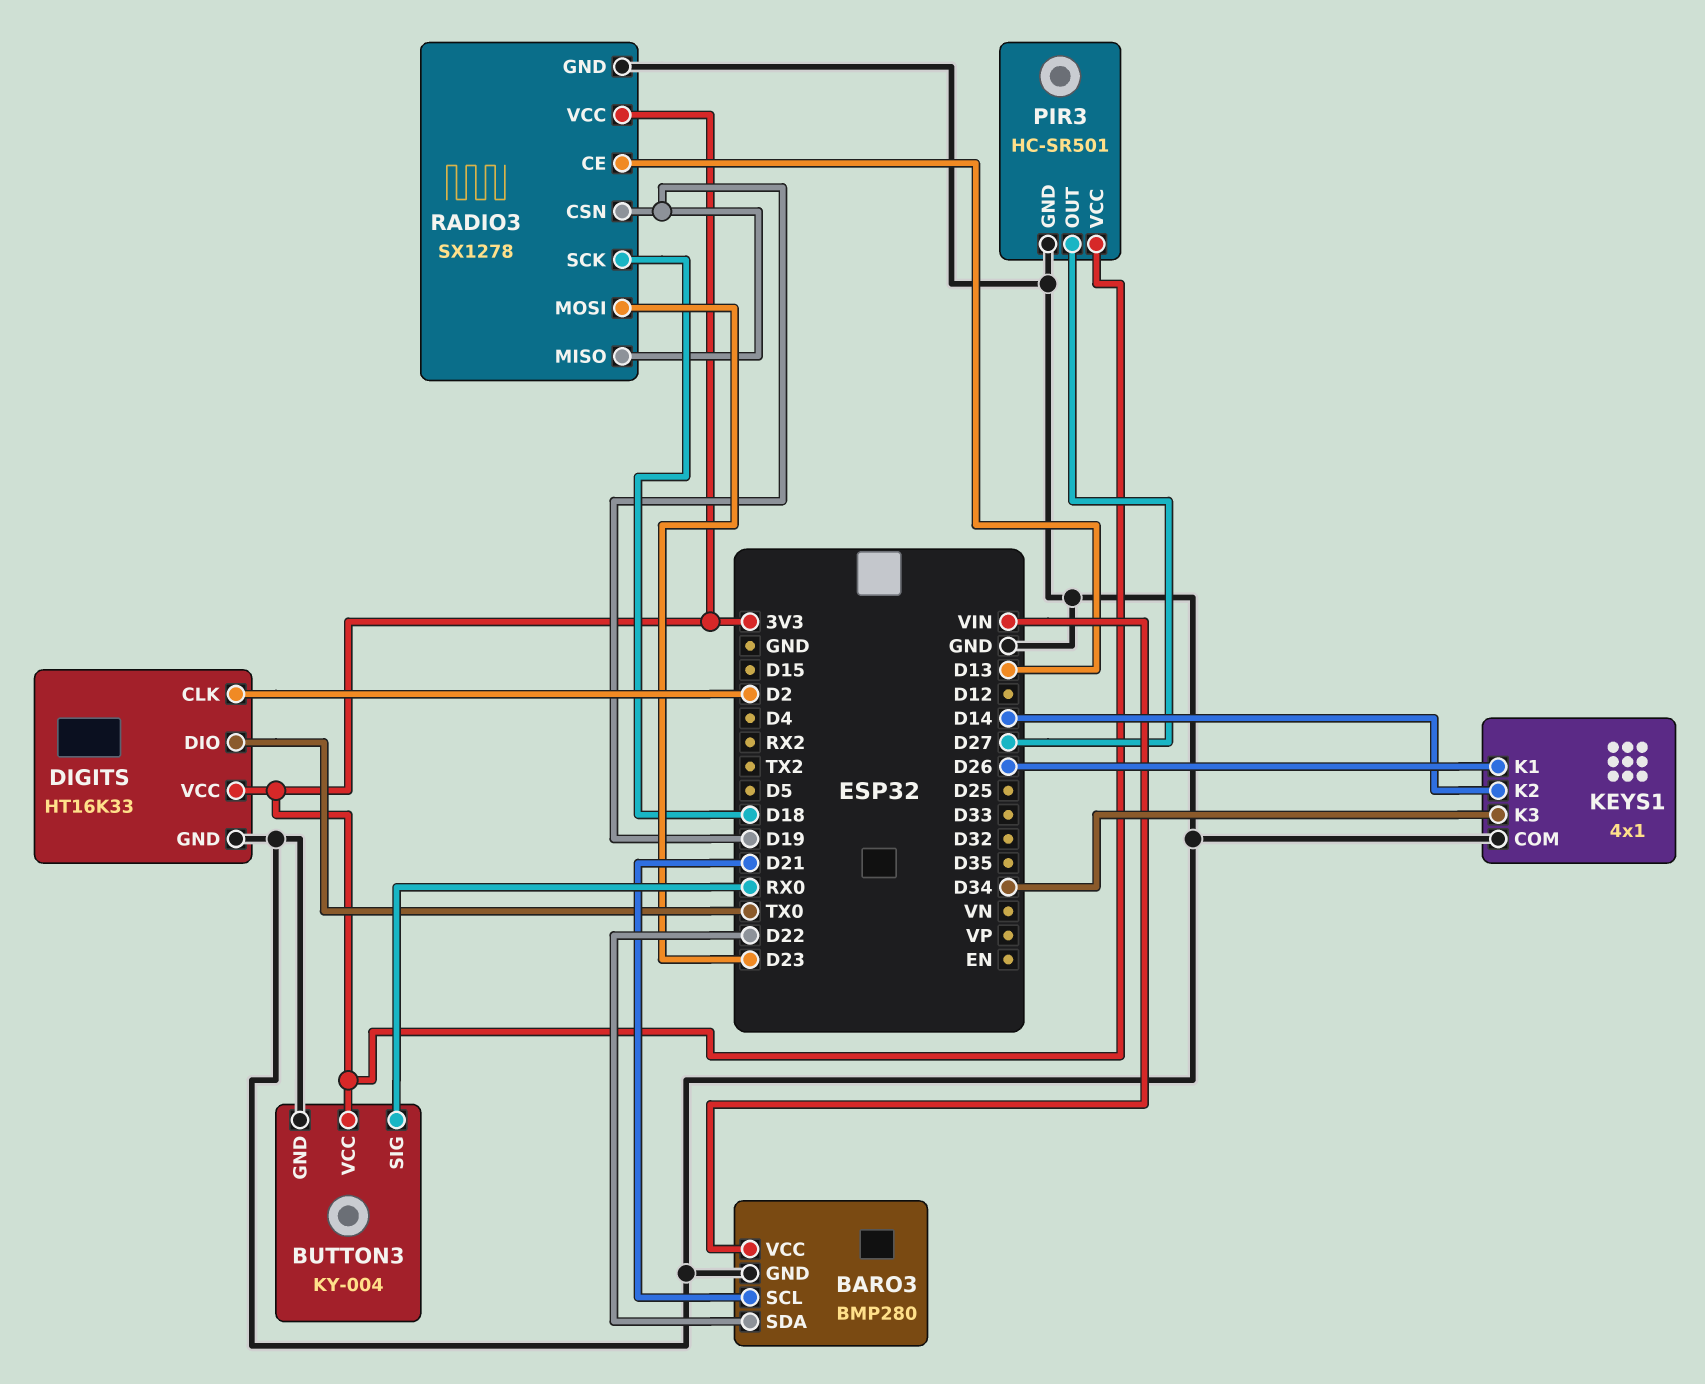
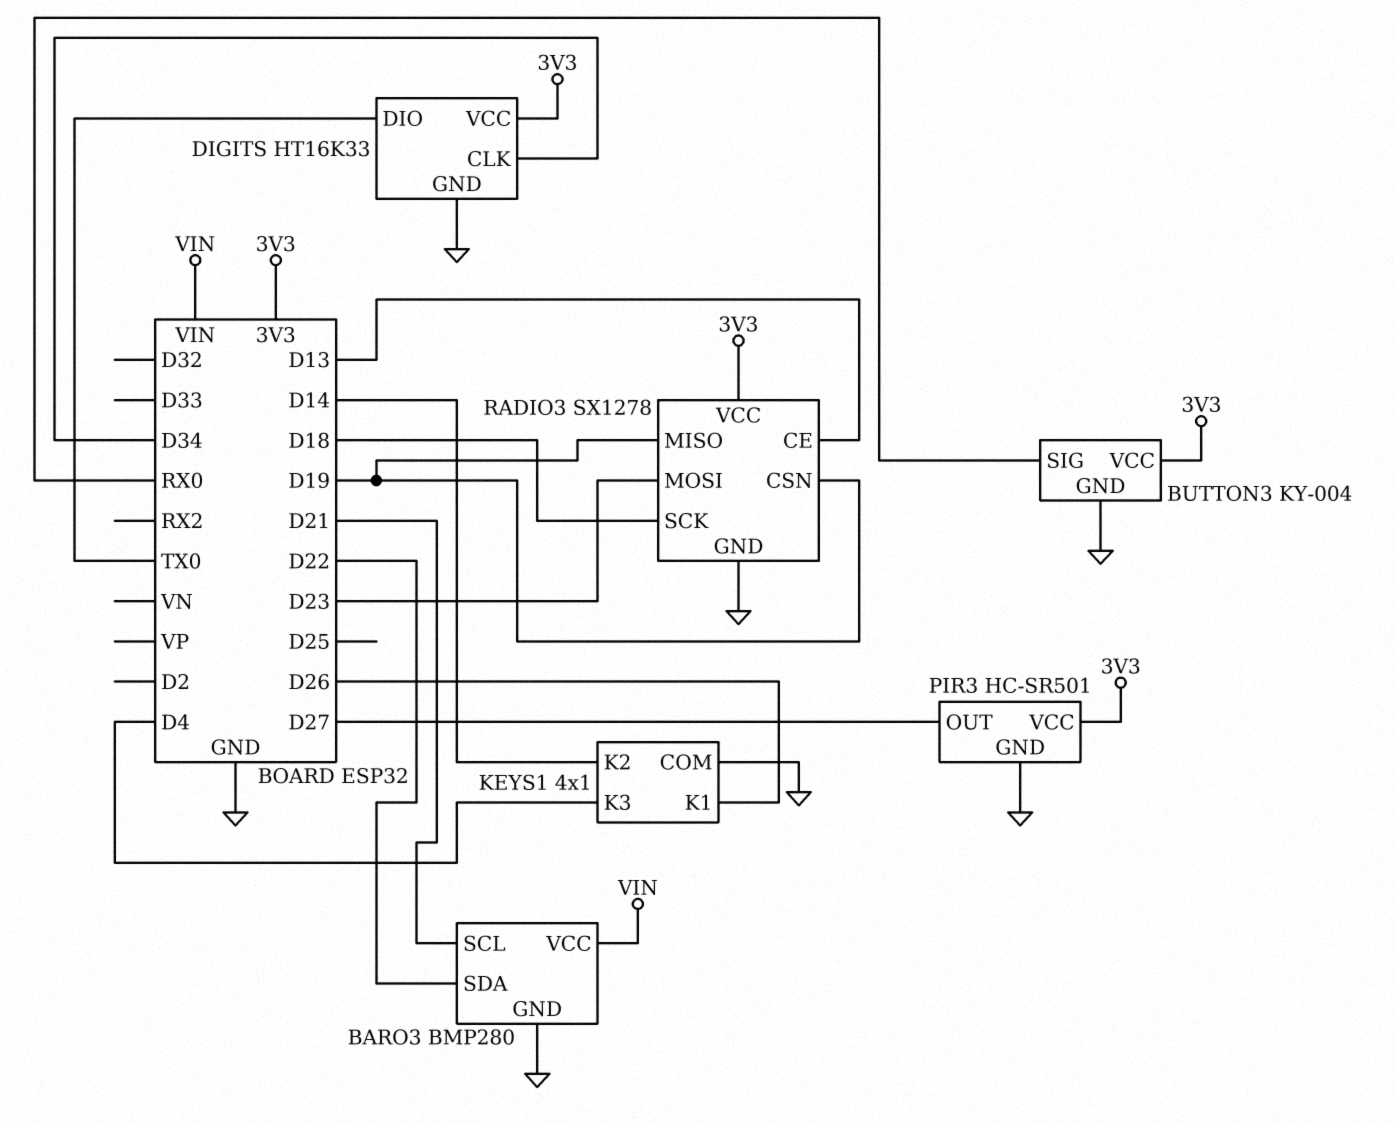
DIGITS pin CLK: D2 -> D34
KEYS1 pin K3: D34 -> D4

